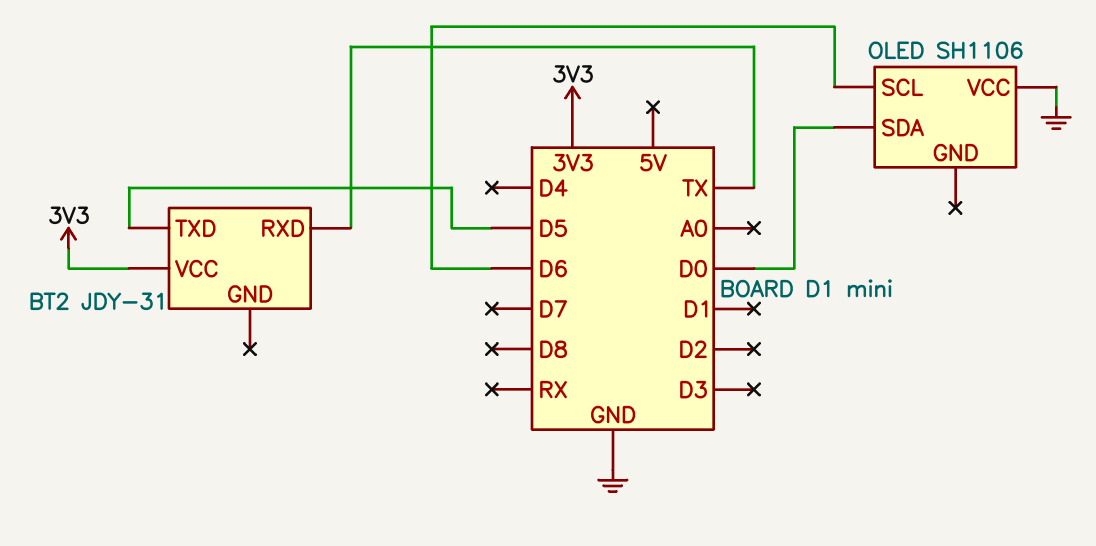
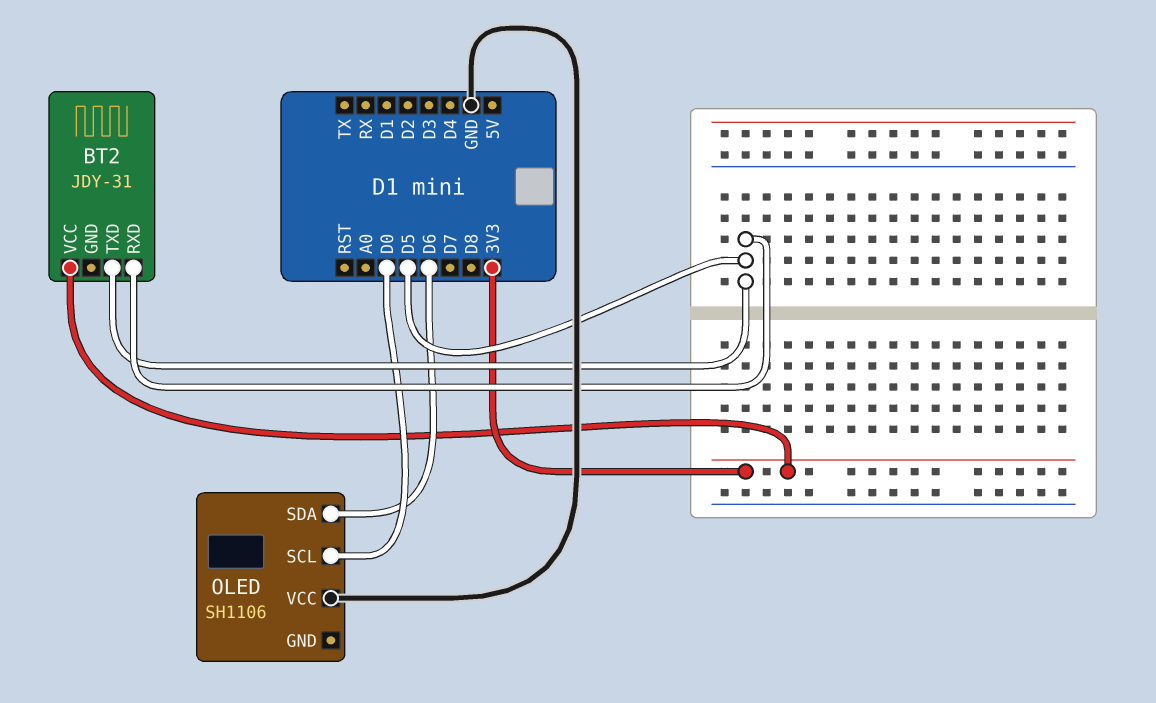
BT2 pin RXD: TX -> D5
OLED pin SCL: D6 -> D0
OLED pin SDA: D0 -> D6

